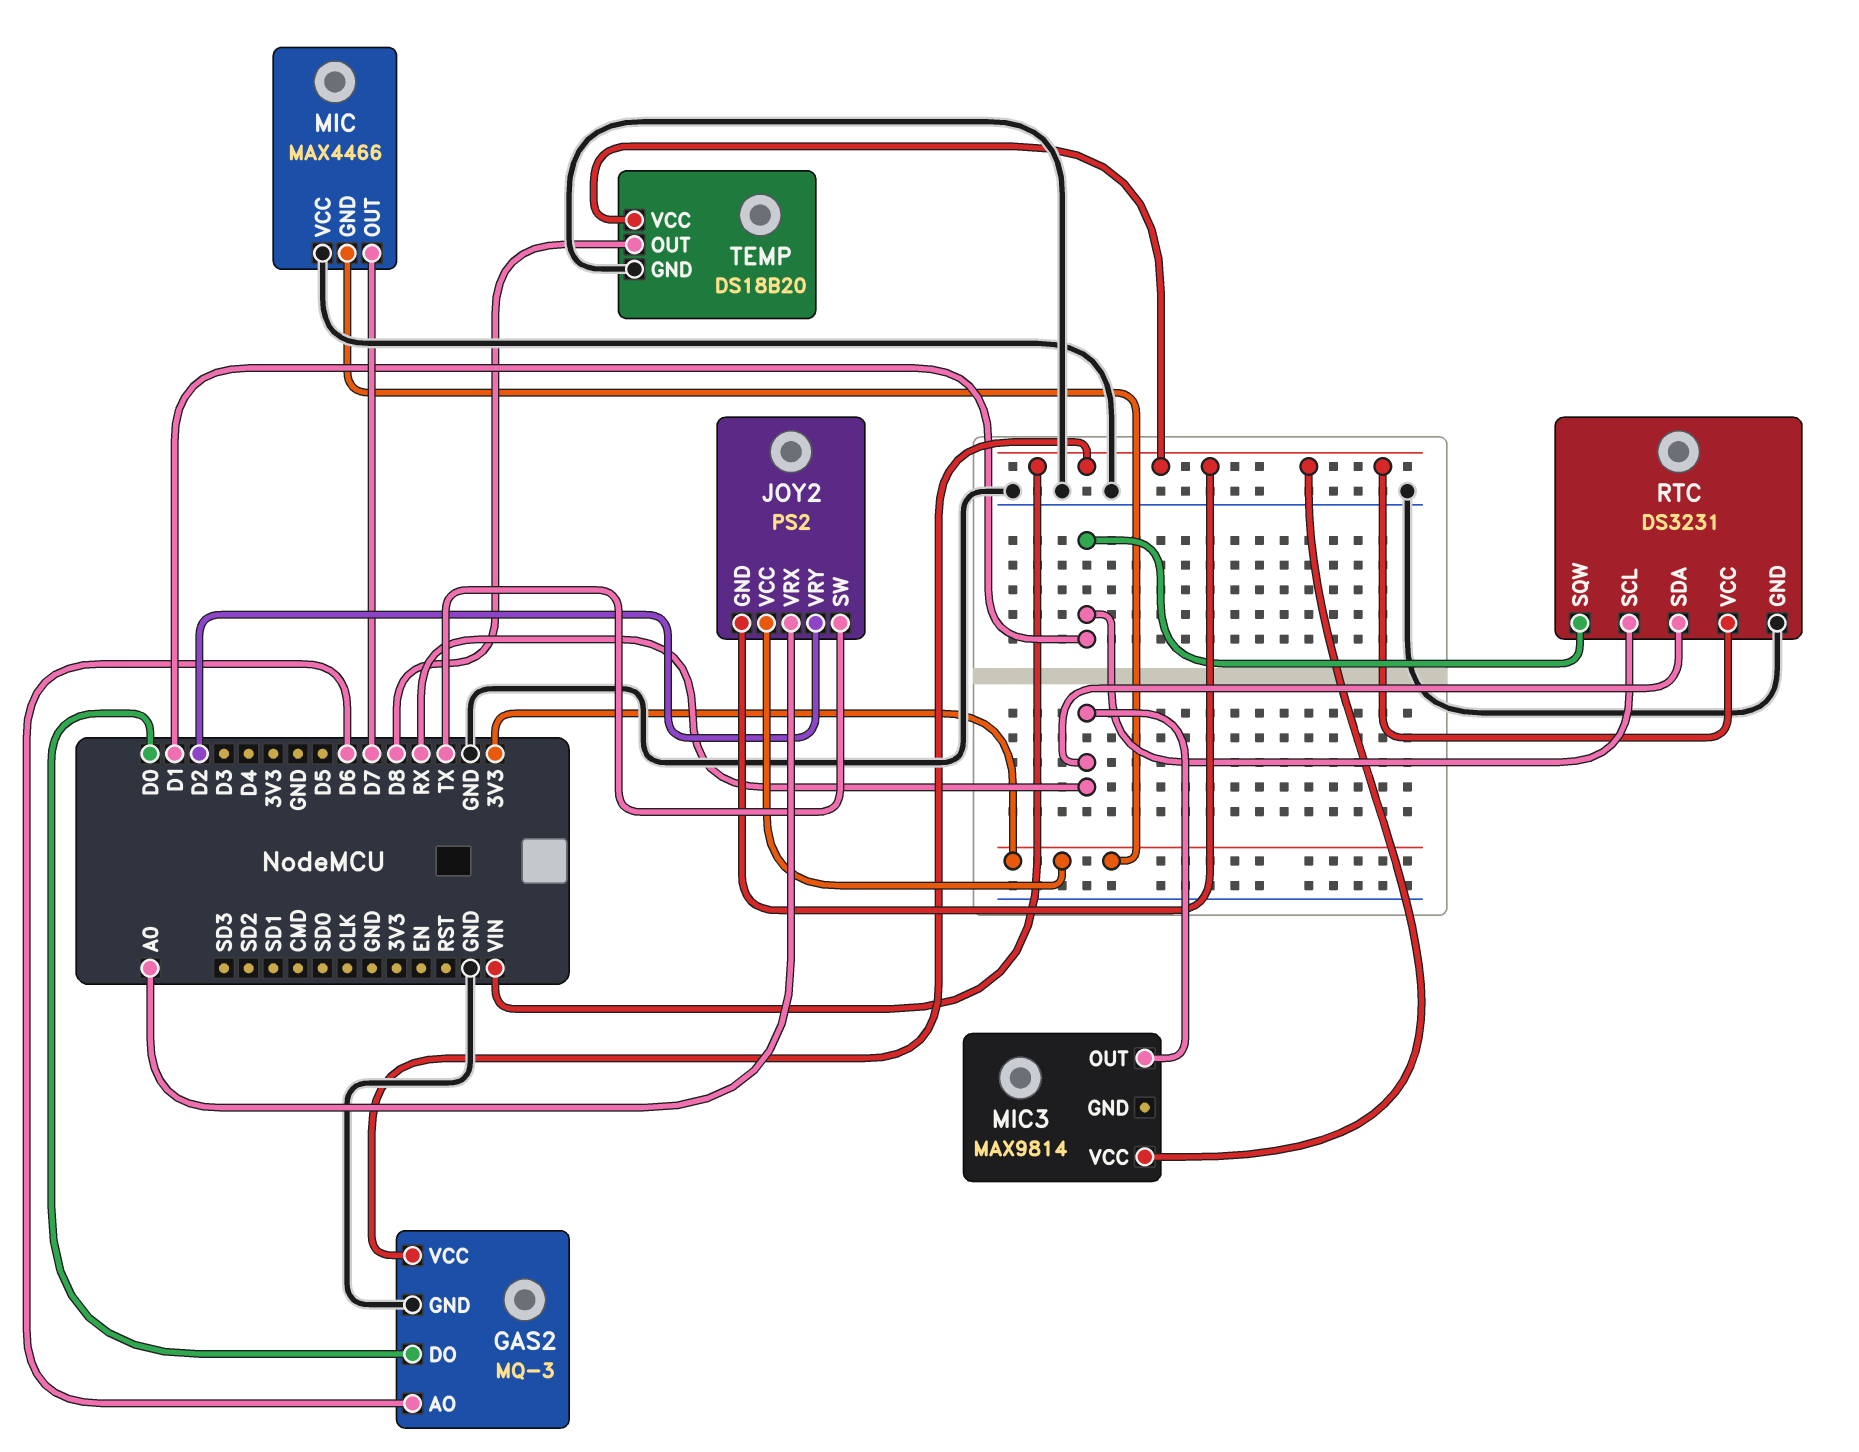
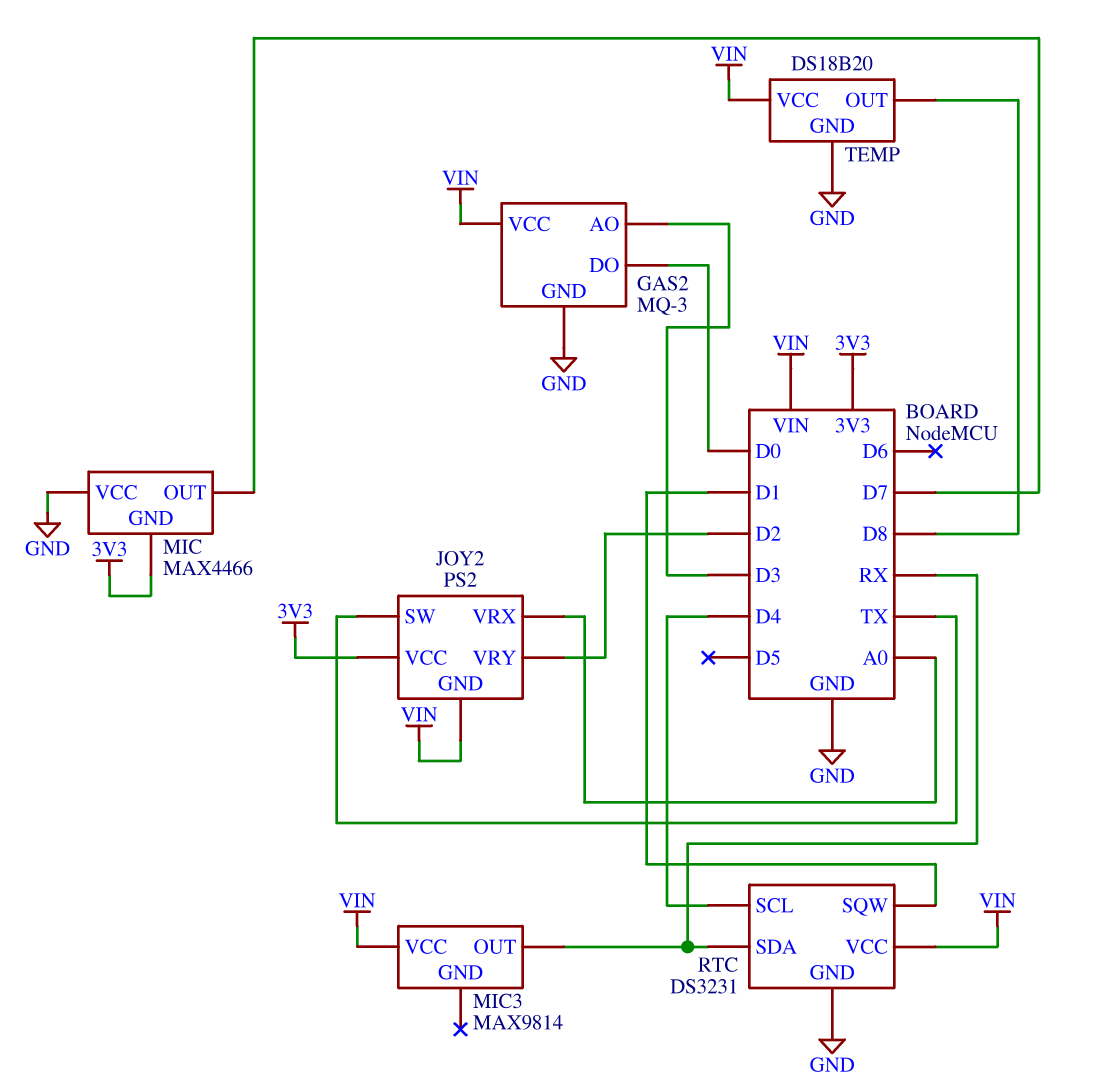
GAS2 pin AO: D6 -> D3
RTC pin SCL: D1 -> D4

